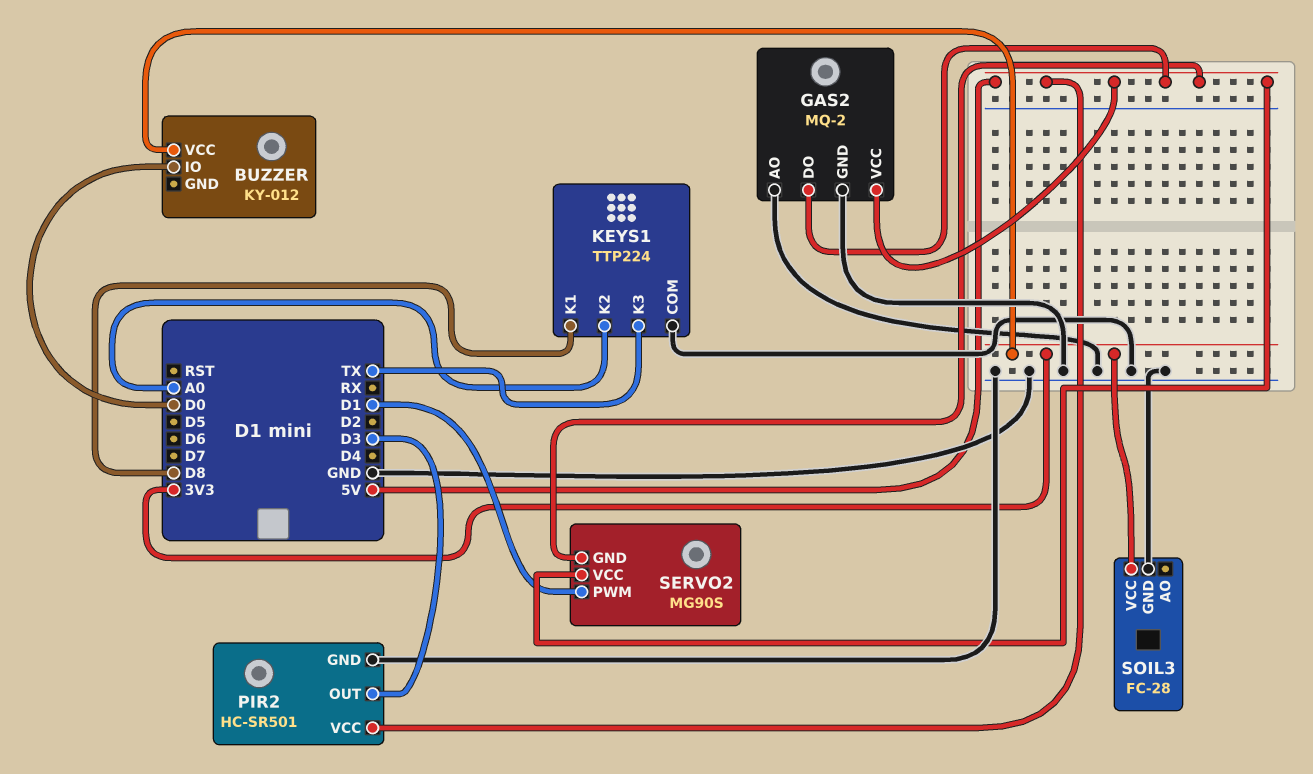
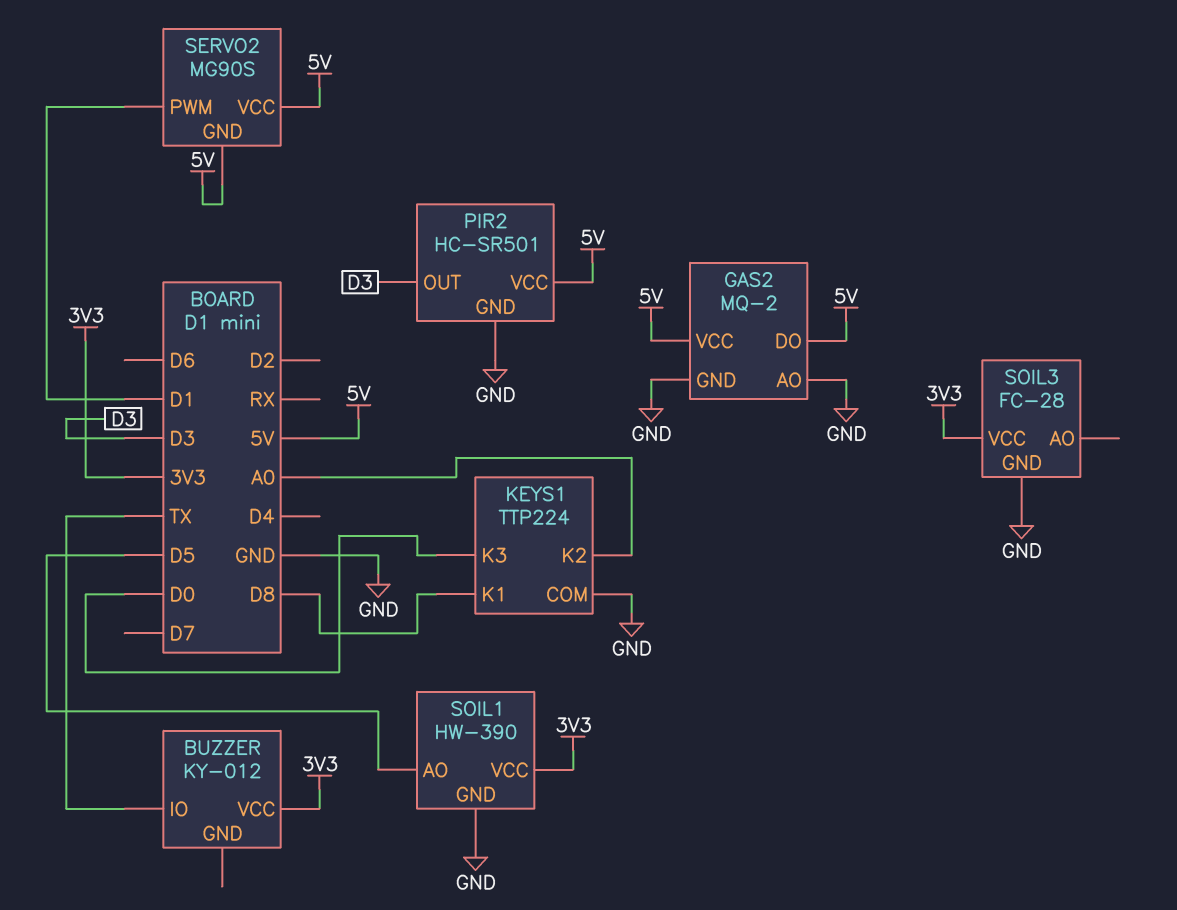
BUZZER pin IO: D0 -> TX
KEYS1 pin K3: TX -> D0
SOIL1: none -> HW-390
SOIL1 pin AO: none -> D5
SOIL1 pin GND: none -> GND
SOIL1 pin VCC: none -> 3V3

